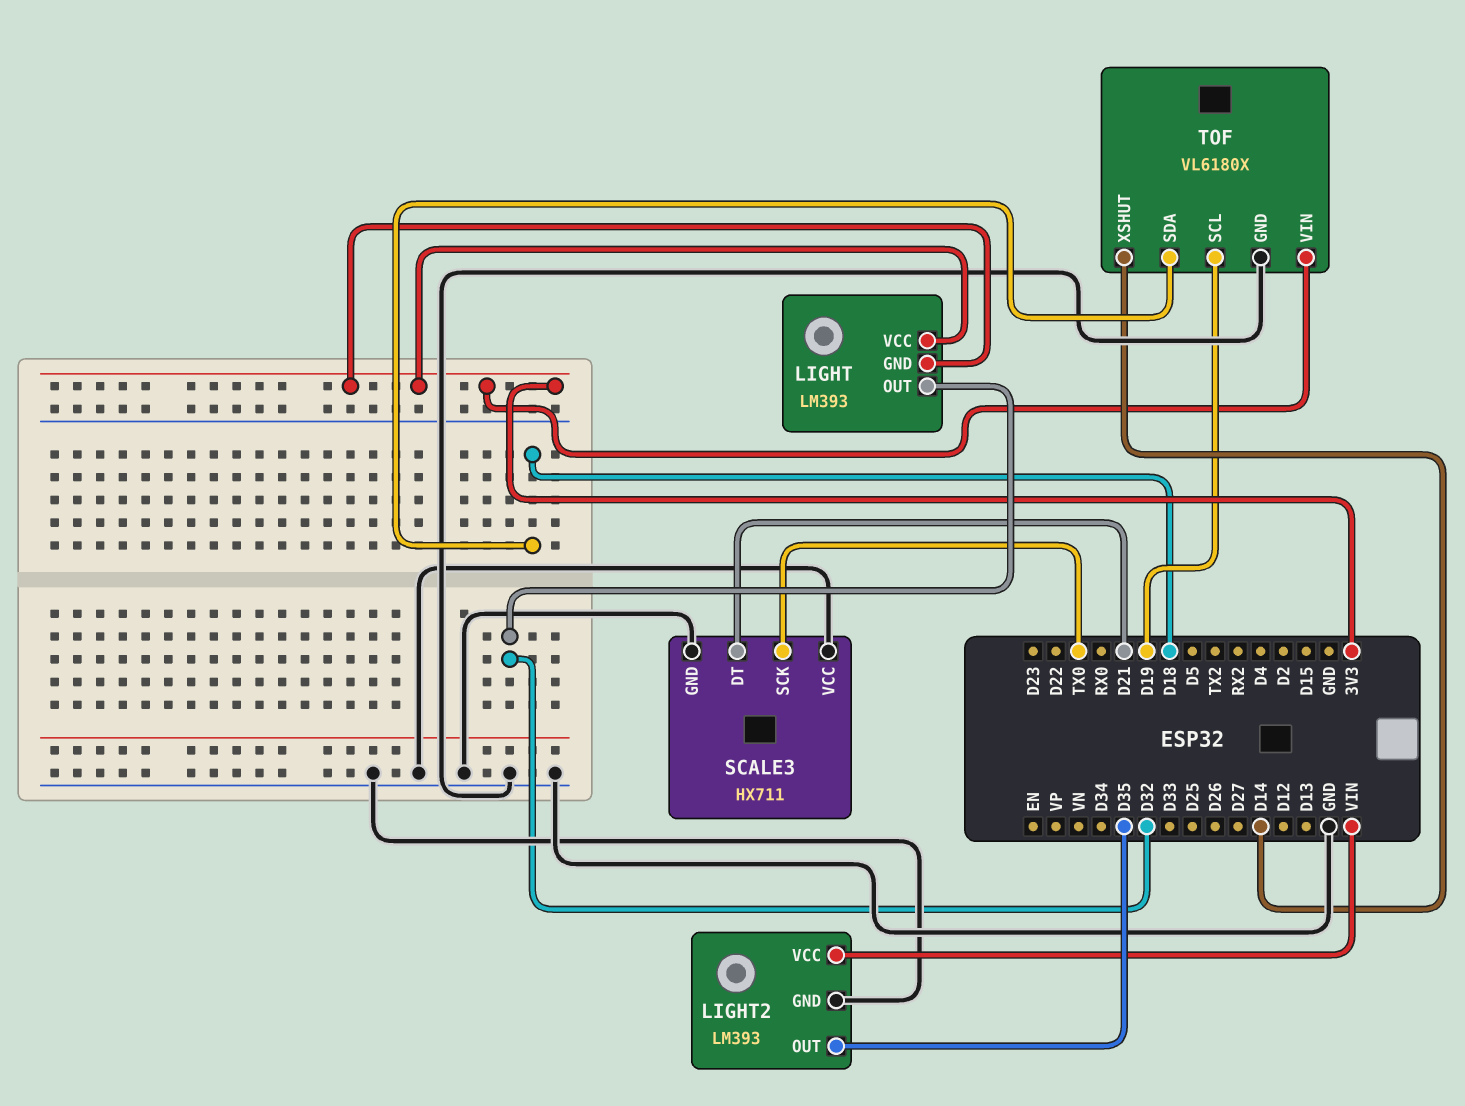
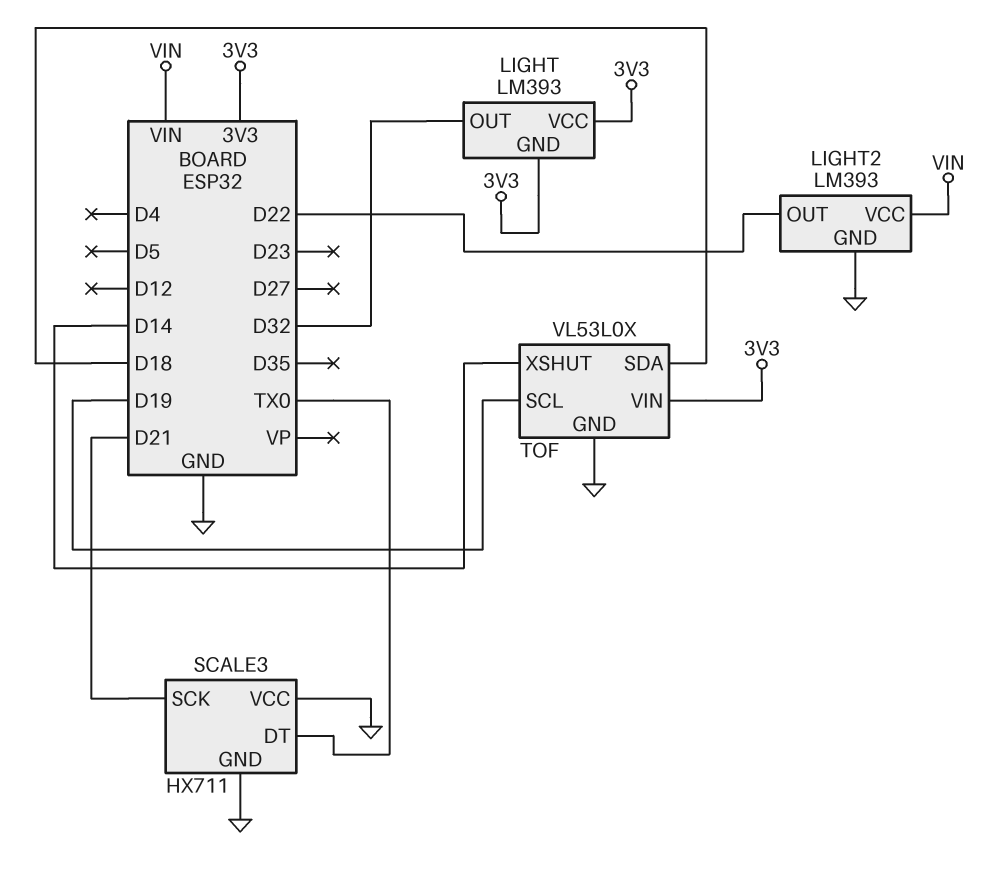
LIGHT2 pin OUT: D35 -> D22
SCALE3 pin DT: D21 -> TX0
SCALE3 pin SCK: TX0 -> D21
TOF: VL6180X -> VL53L0X

